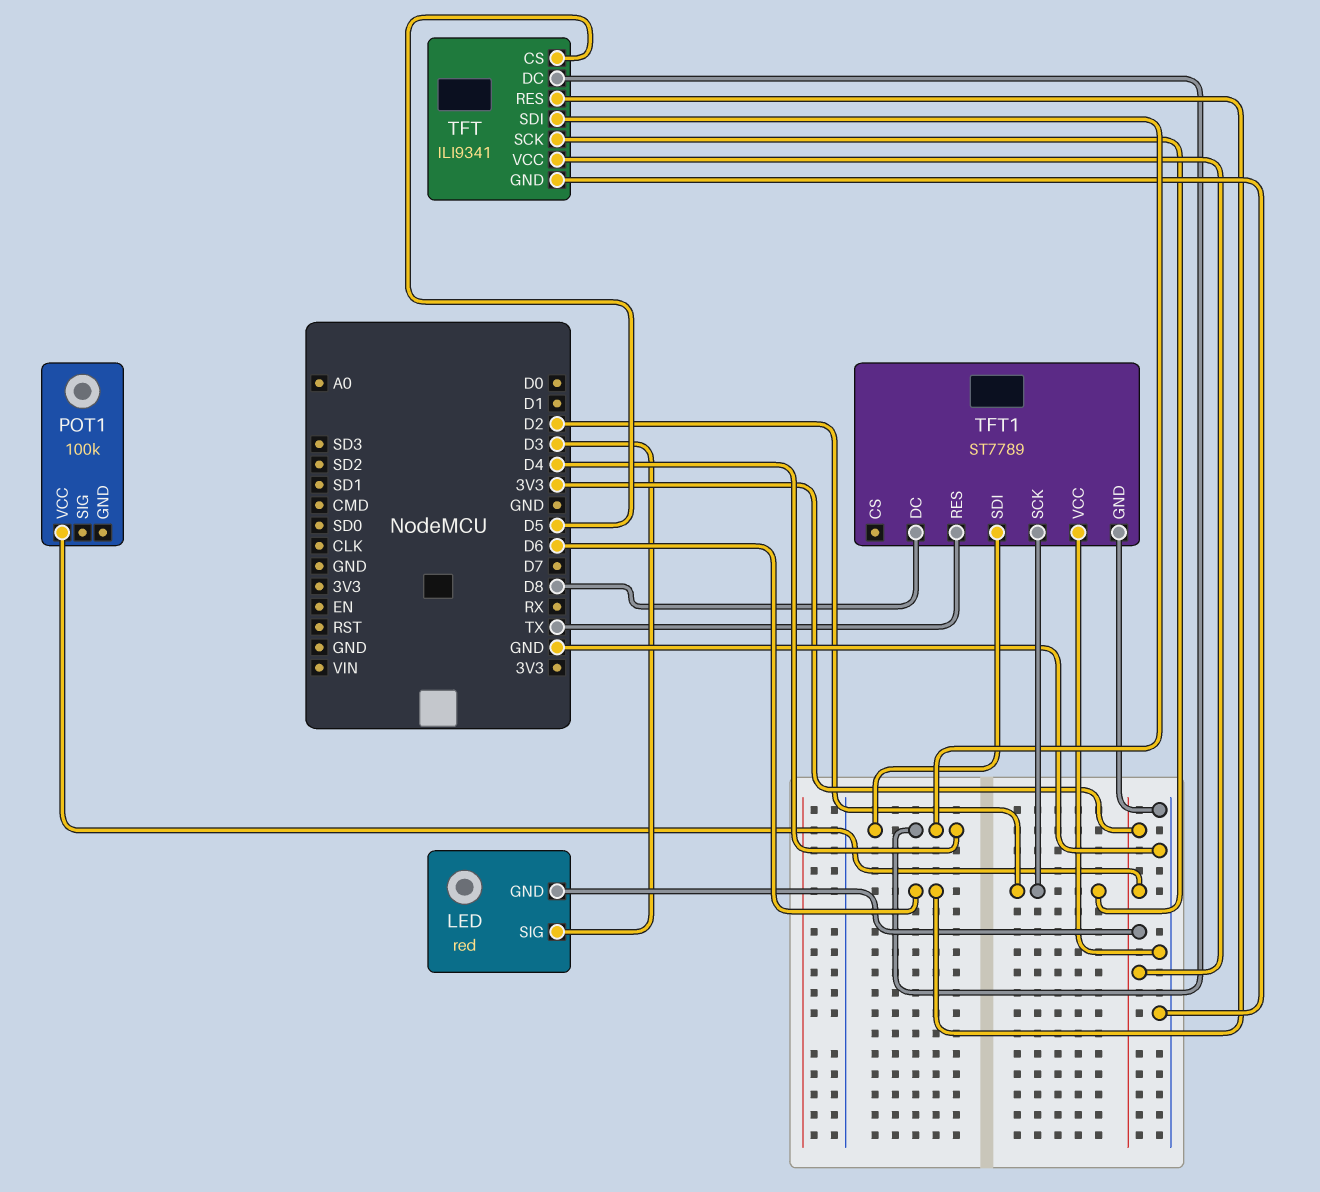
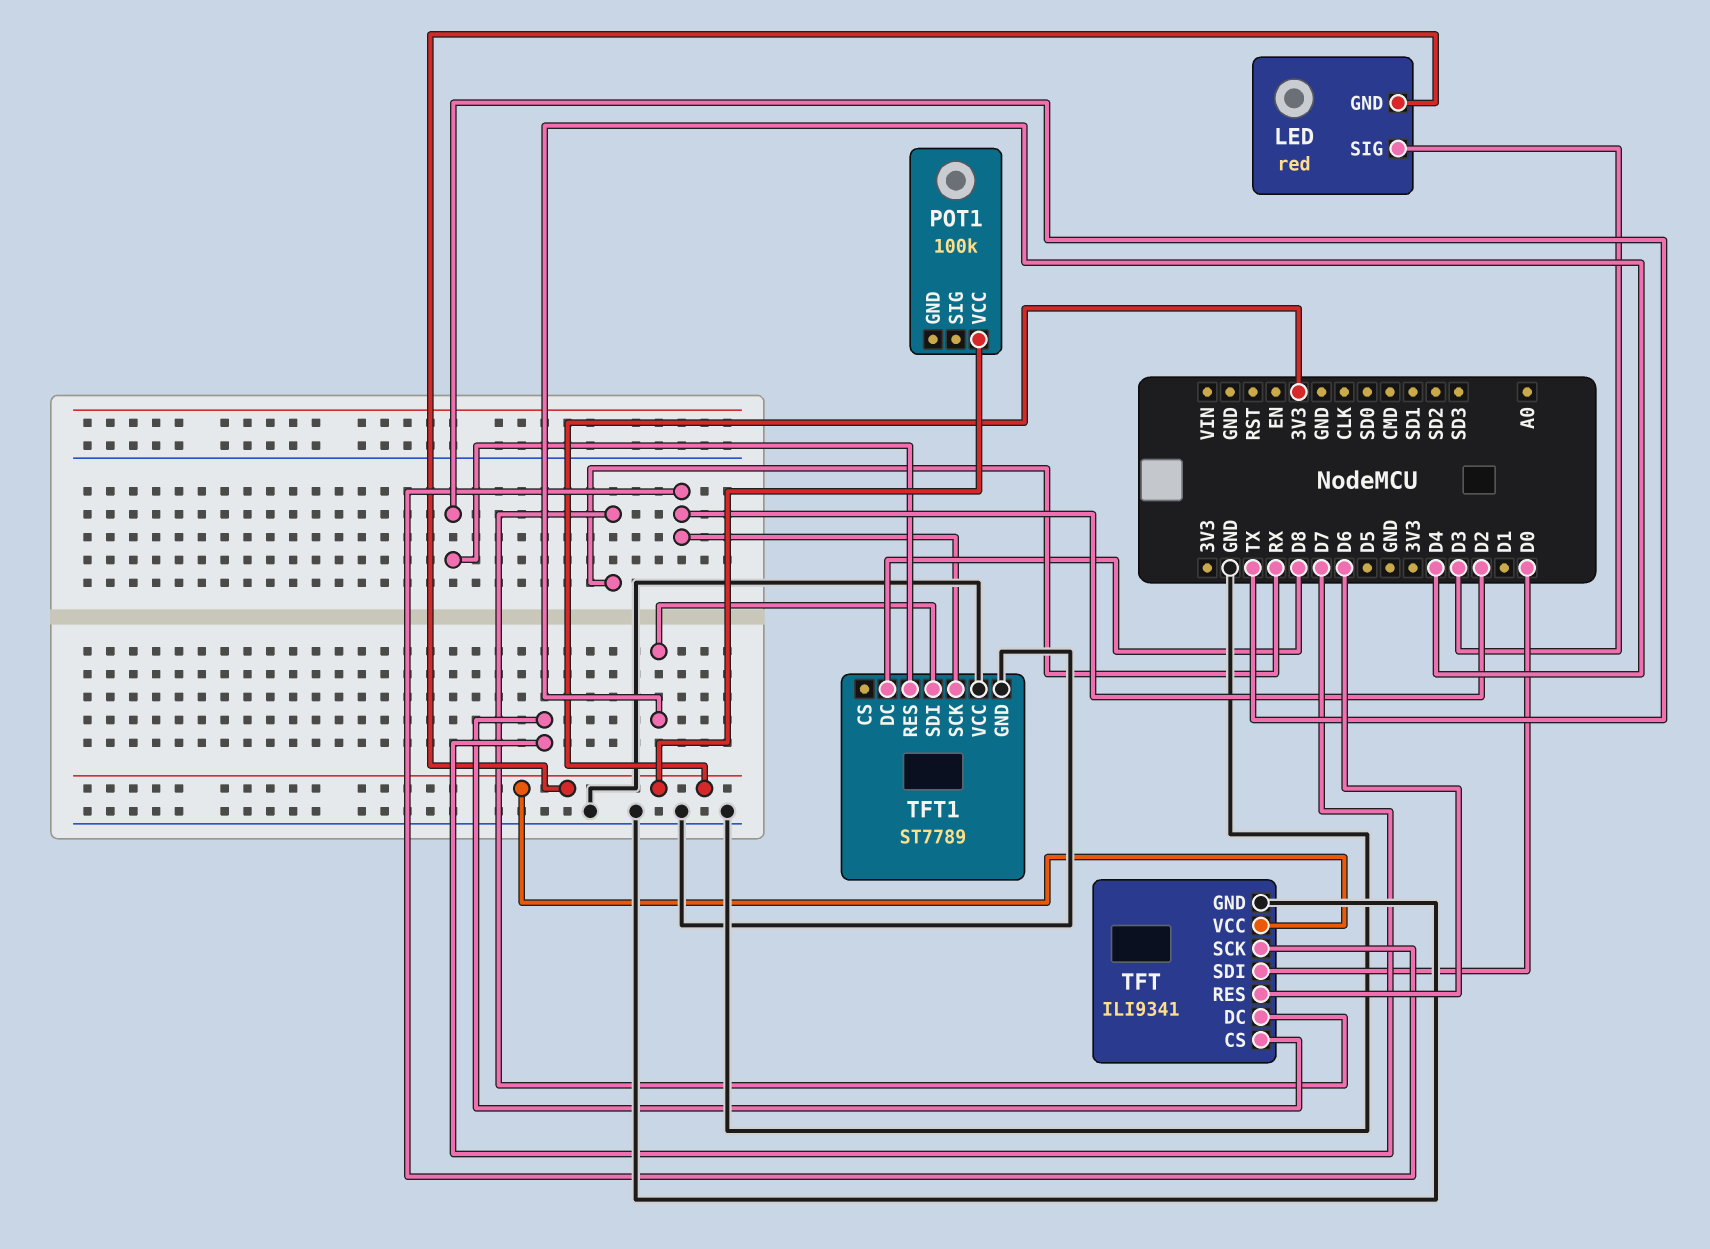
TFT pin CS: D5 -> D7
TFT pin DC: D4 -> RX
TFT pin SDI: D4 -> D0

